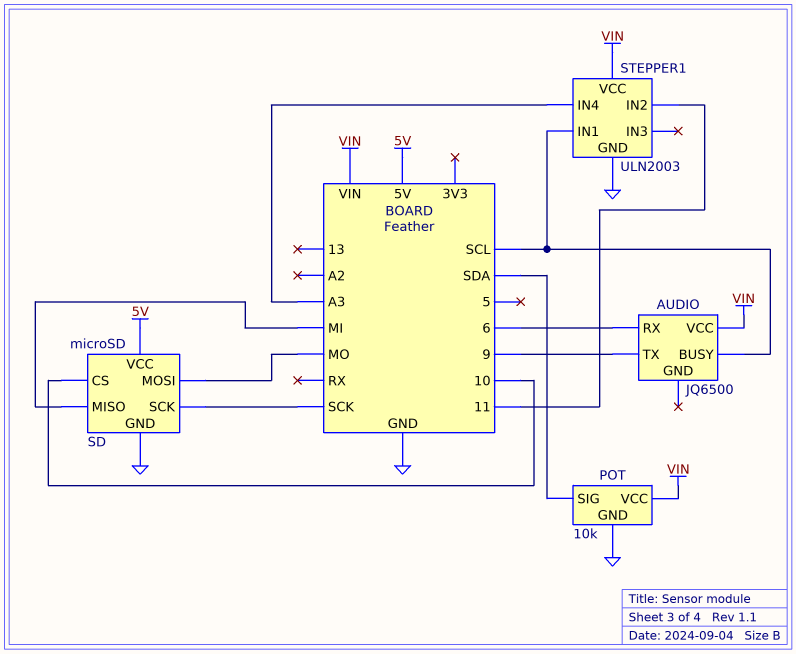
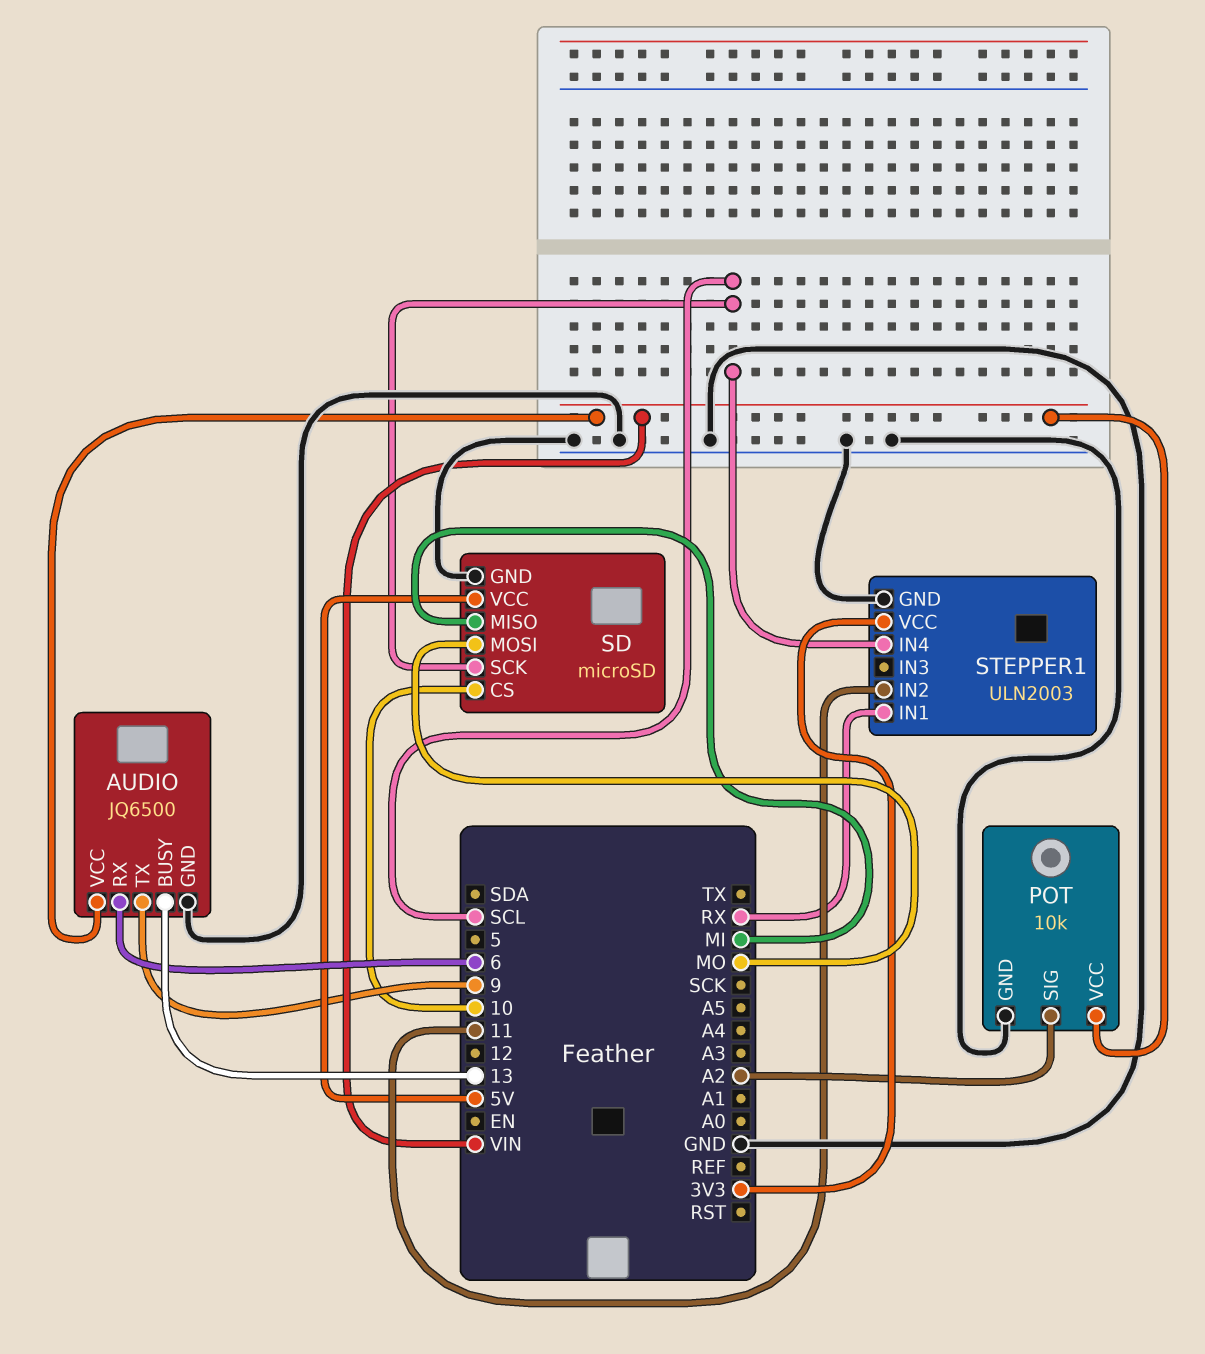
AUDIO pin BUSY: SCL -> 13
AUDIO pin GND: none -> GND
POT pin SIG: SDA -> A2
SD pin SCK: SCK -> SCL
STEPPER1 pin IN1: SCL -> RX
STEPPER1 pin IN4: A3 -> SCL
STEPPER1 pin VCC: VIN -> 3V3

